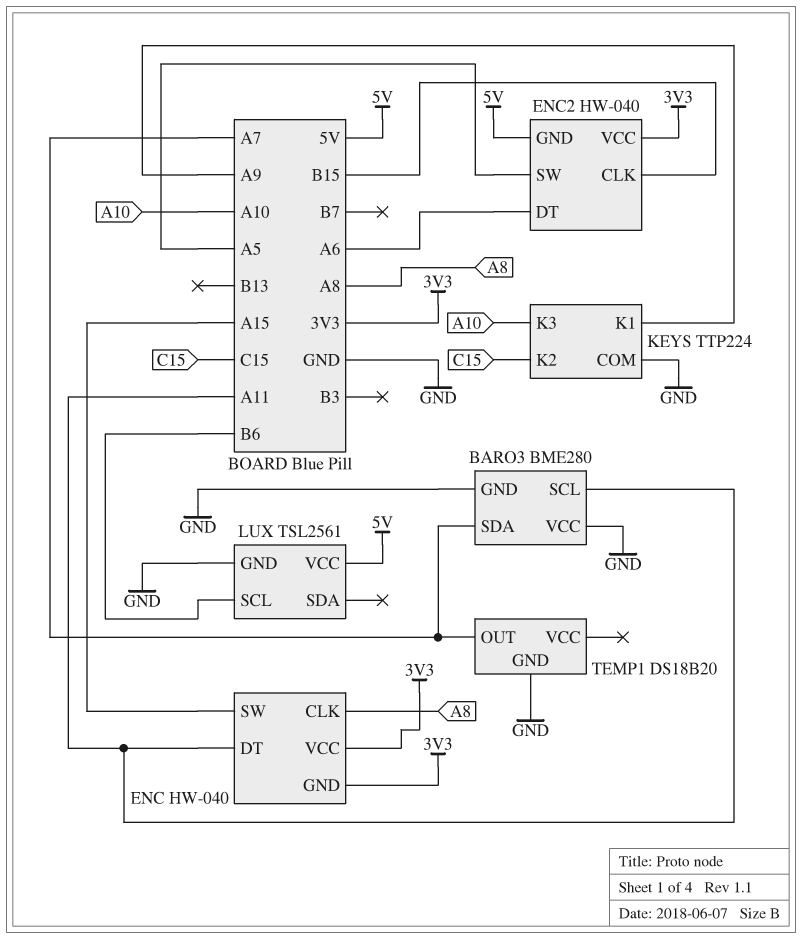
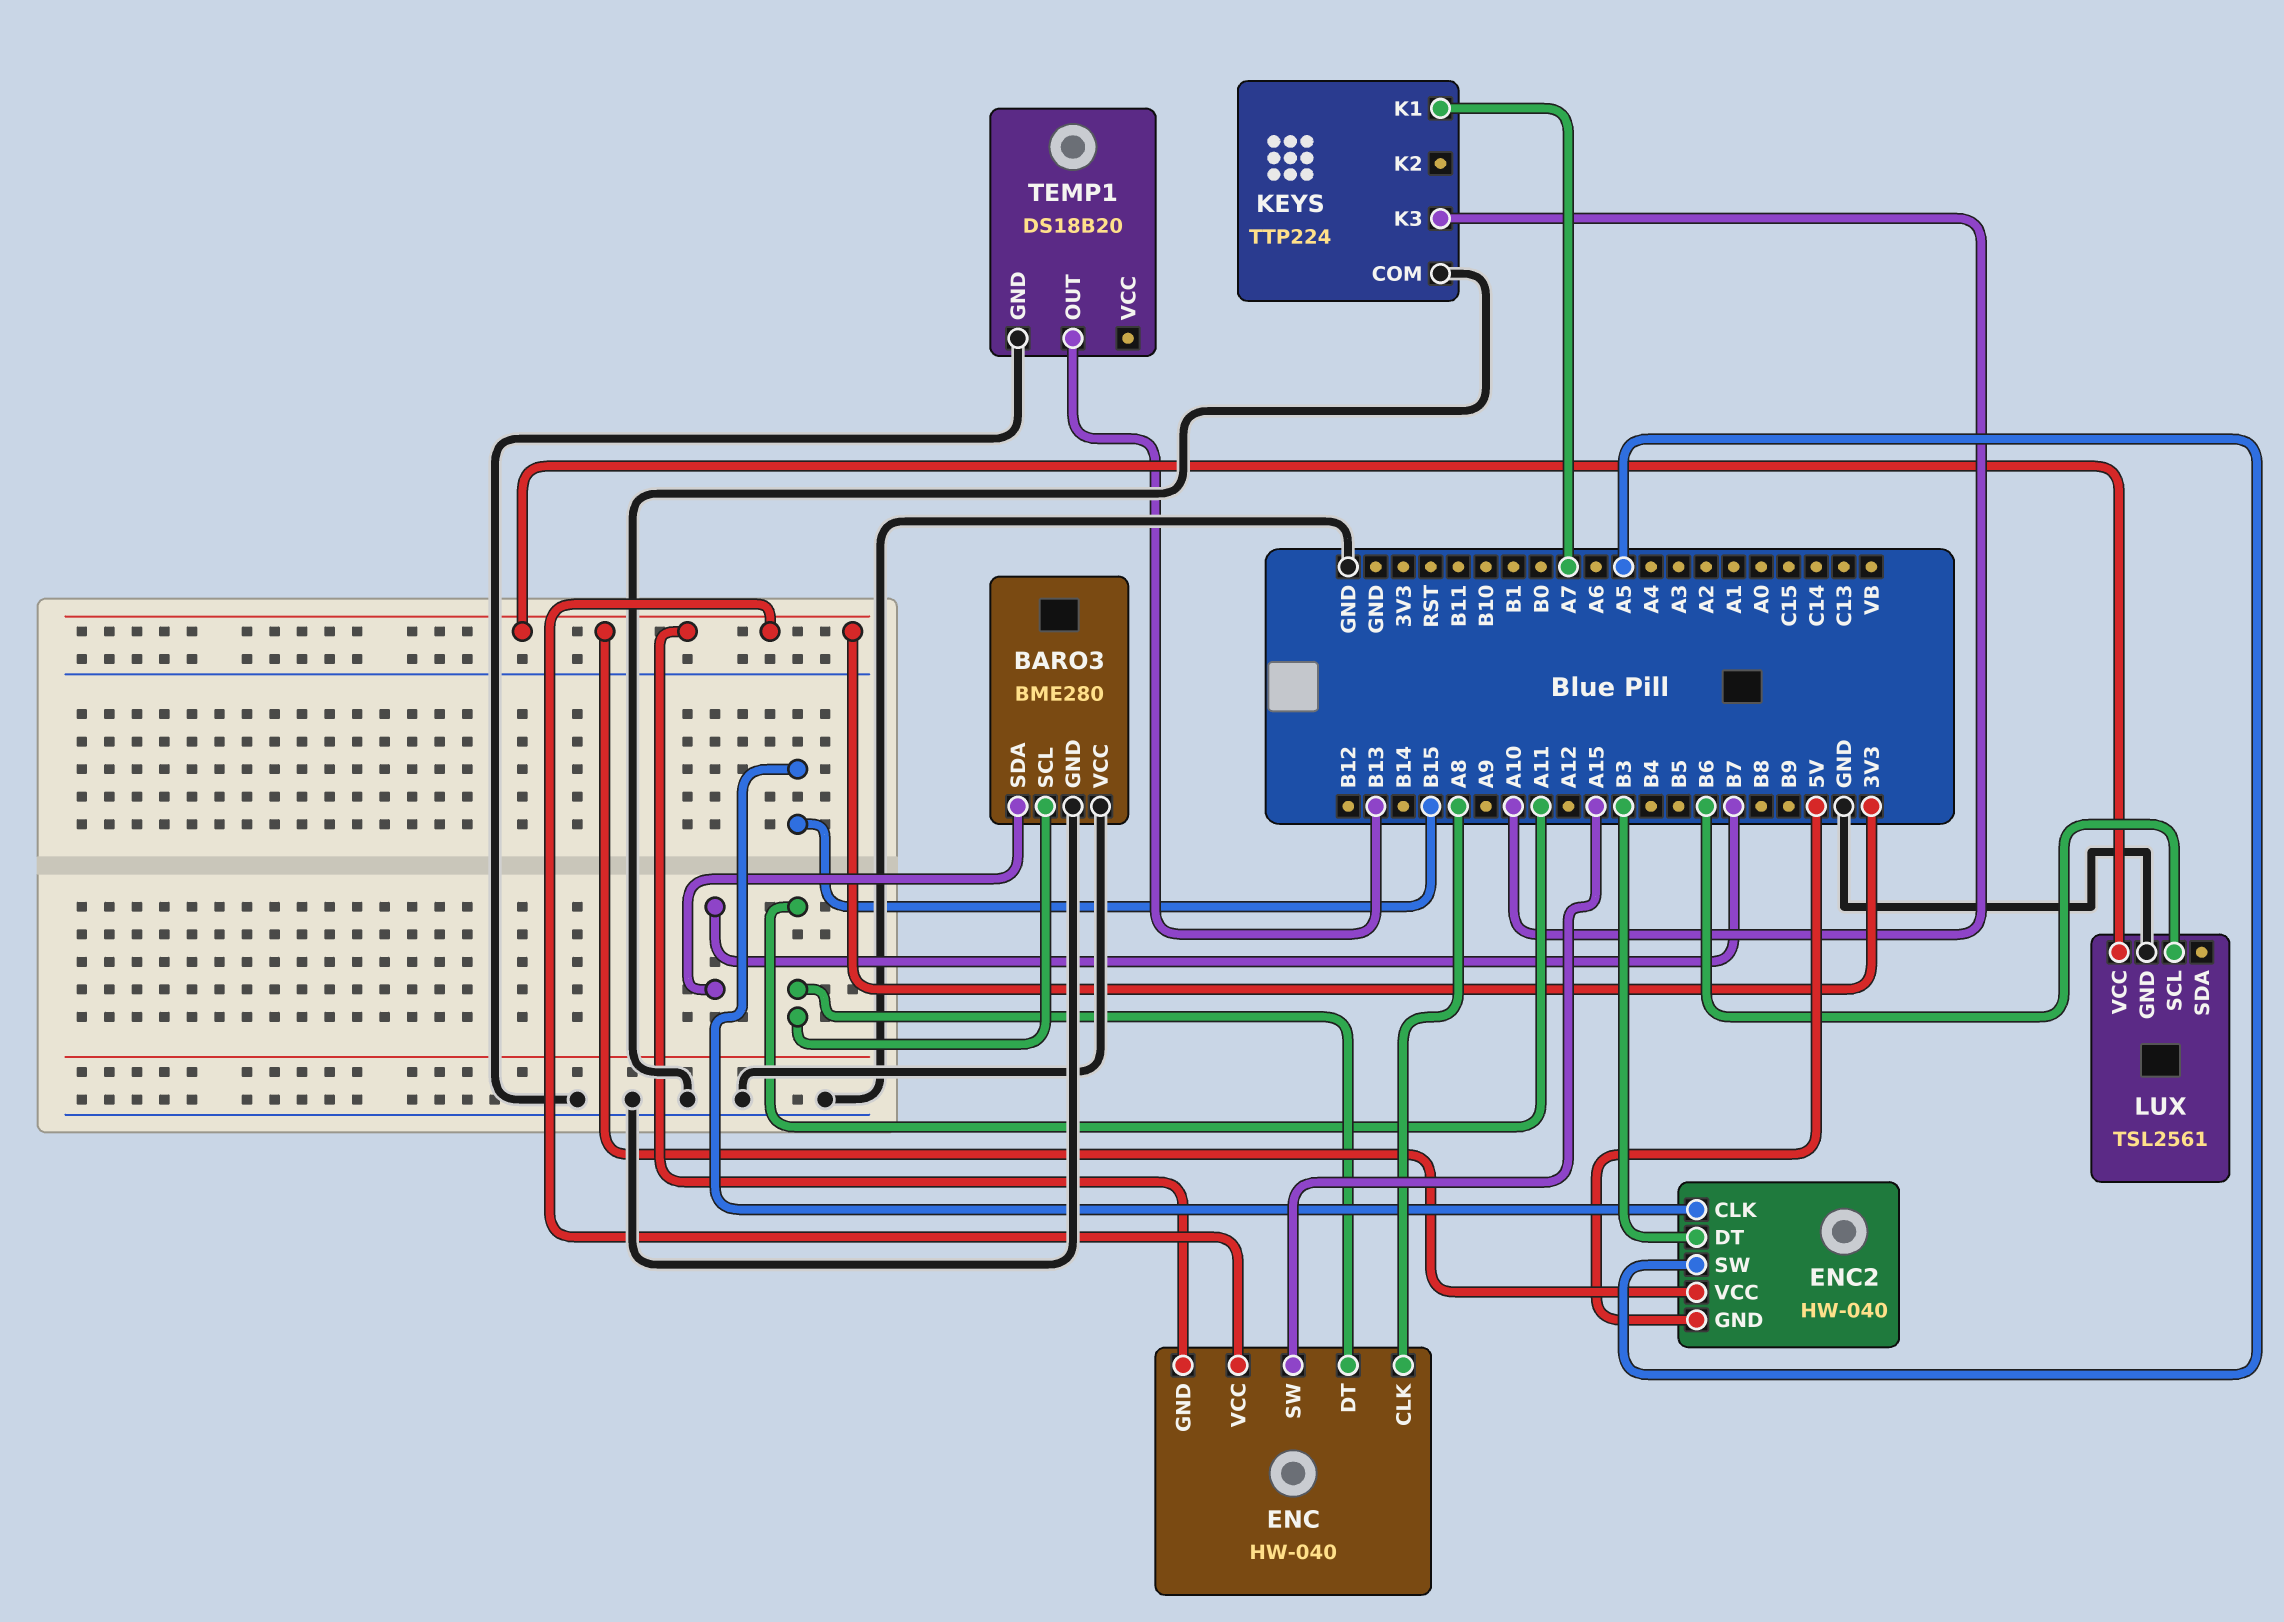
BARO3 pin SDA: A7 -> B7
ENC2 pin DT: A6 -> B3
KEYS pin K1: A9 -> A7
KEYS pin K2: C15 -> none
LUX pin VCC: 5V -> 3V3
TEMP1 pin OUT: A7 -> B13

